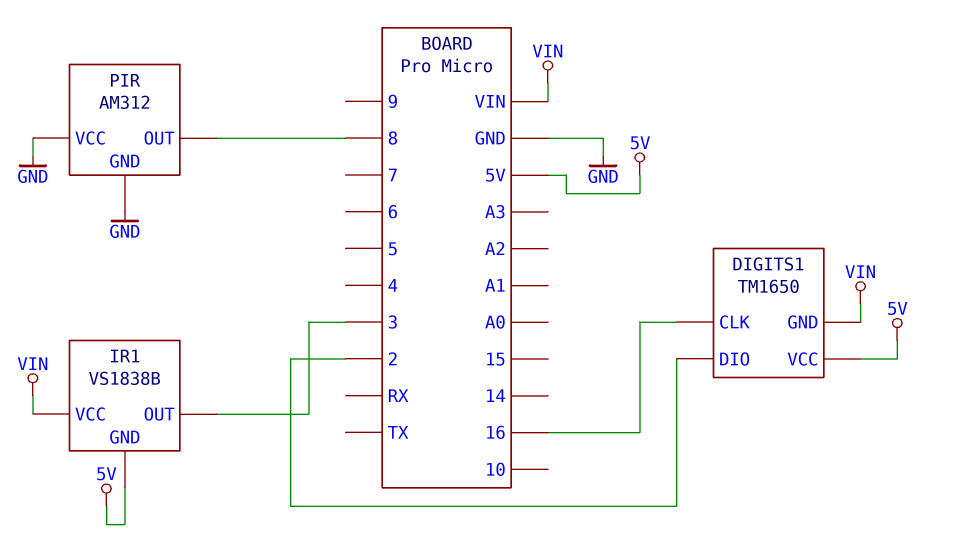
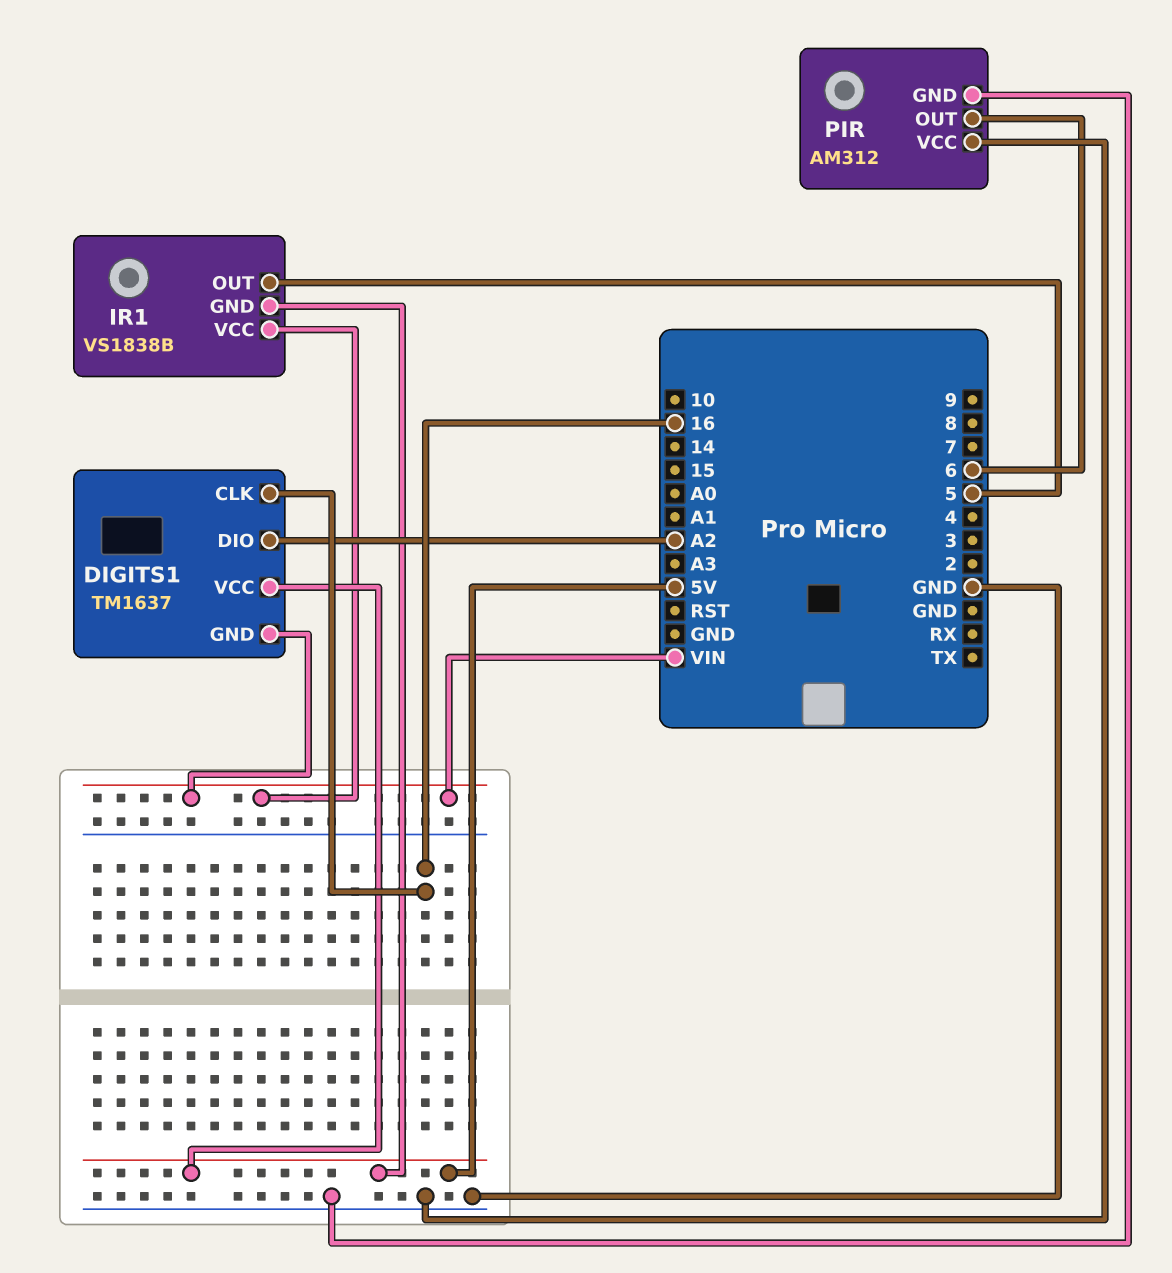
DIGITS1: TM1650 -> TM1637
DIGITS1 pin DIO: 2 -> A2
IR1 pin OUT: 3 -> 5
PIR pin OUT: 8 -> 6

